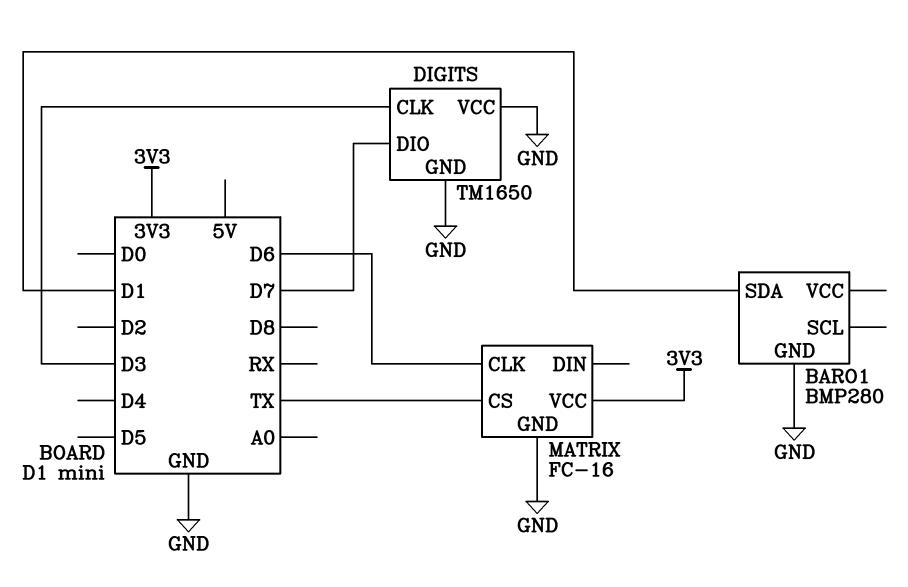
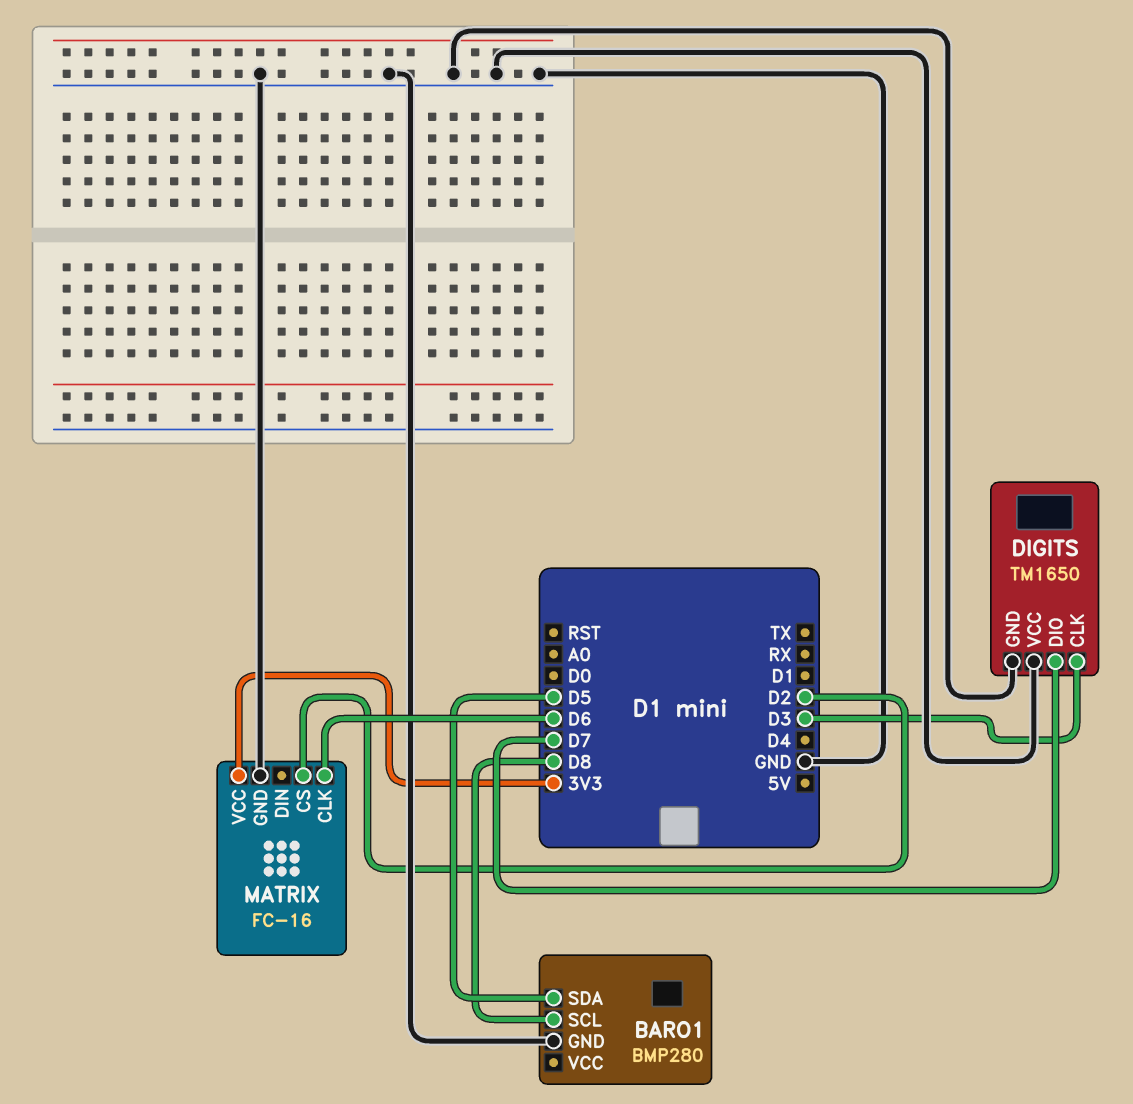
BARO1 pin SCL: none -> D8
BARO1 pin SDA: D1 -> D5
MATRIX pin CS: TX -> D2

